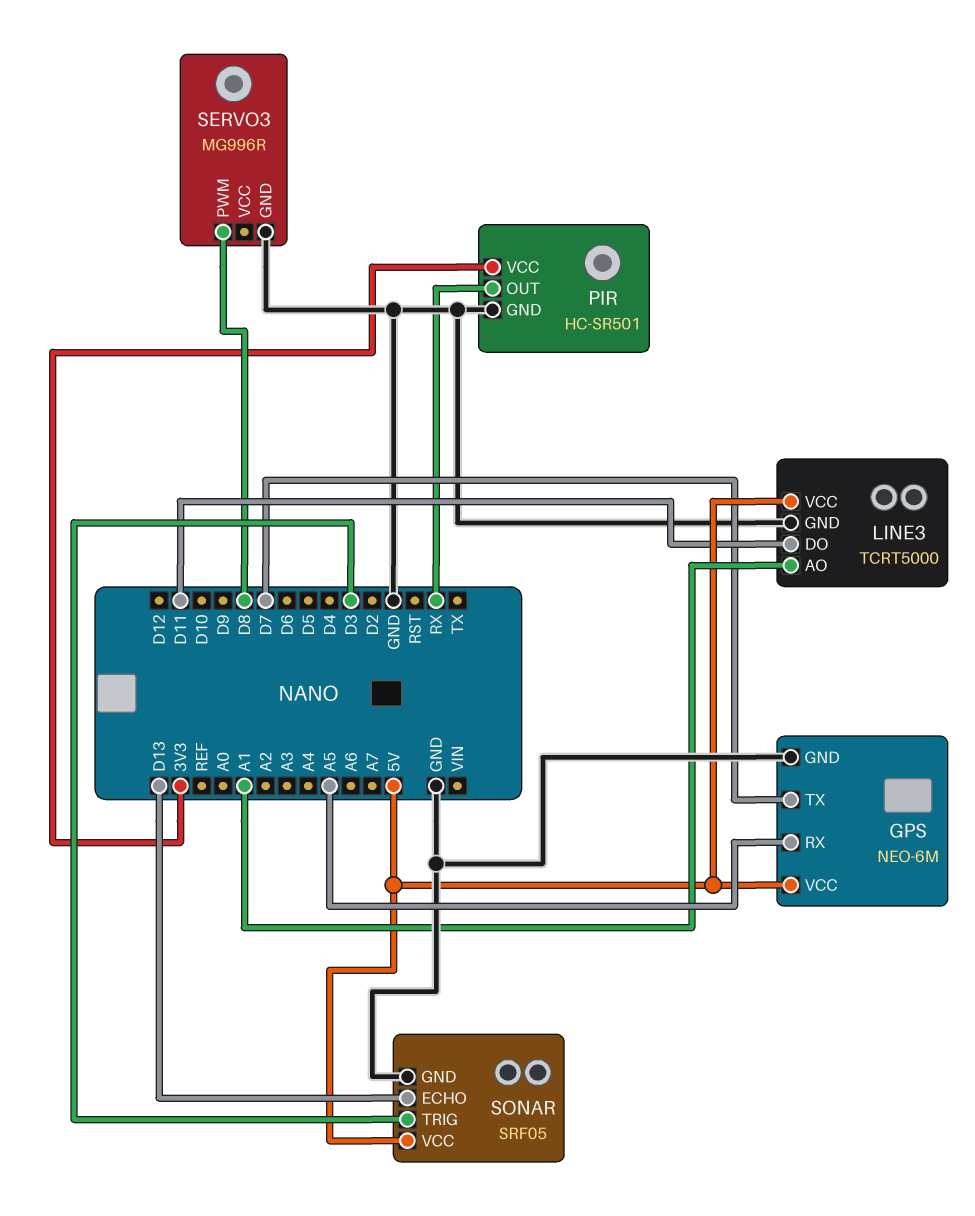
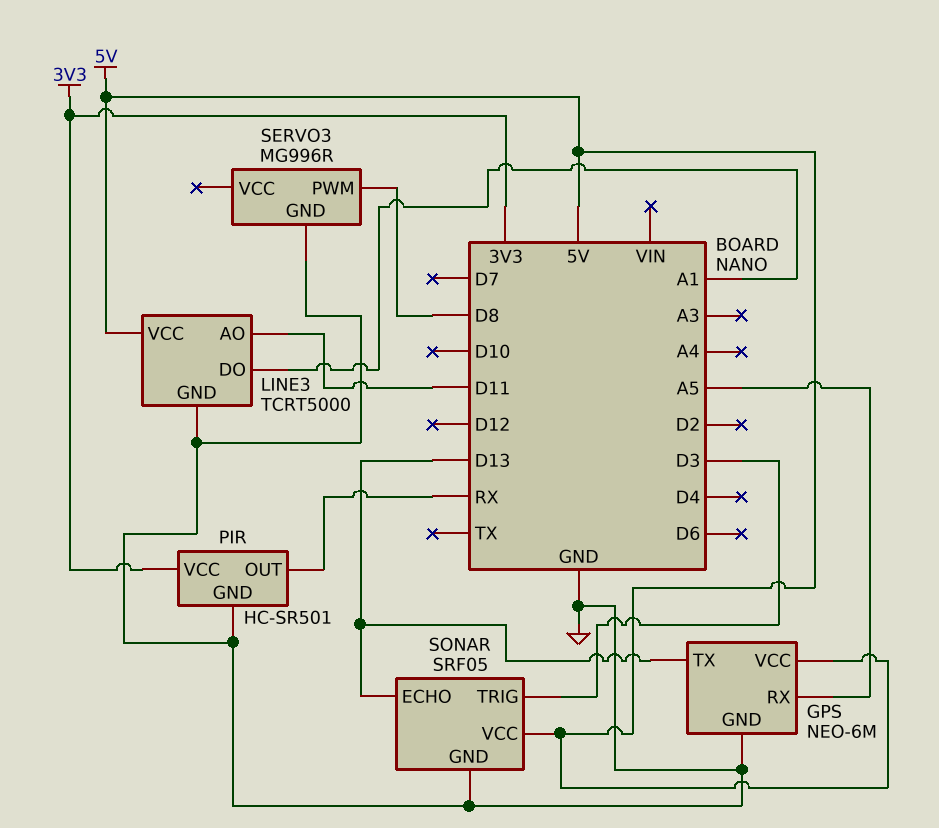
GPS pin TX: D7 -> D13
LINE3 pin AO: A1 -> D11
LINE3 pin DO: D11 -> A1

